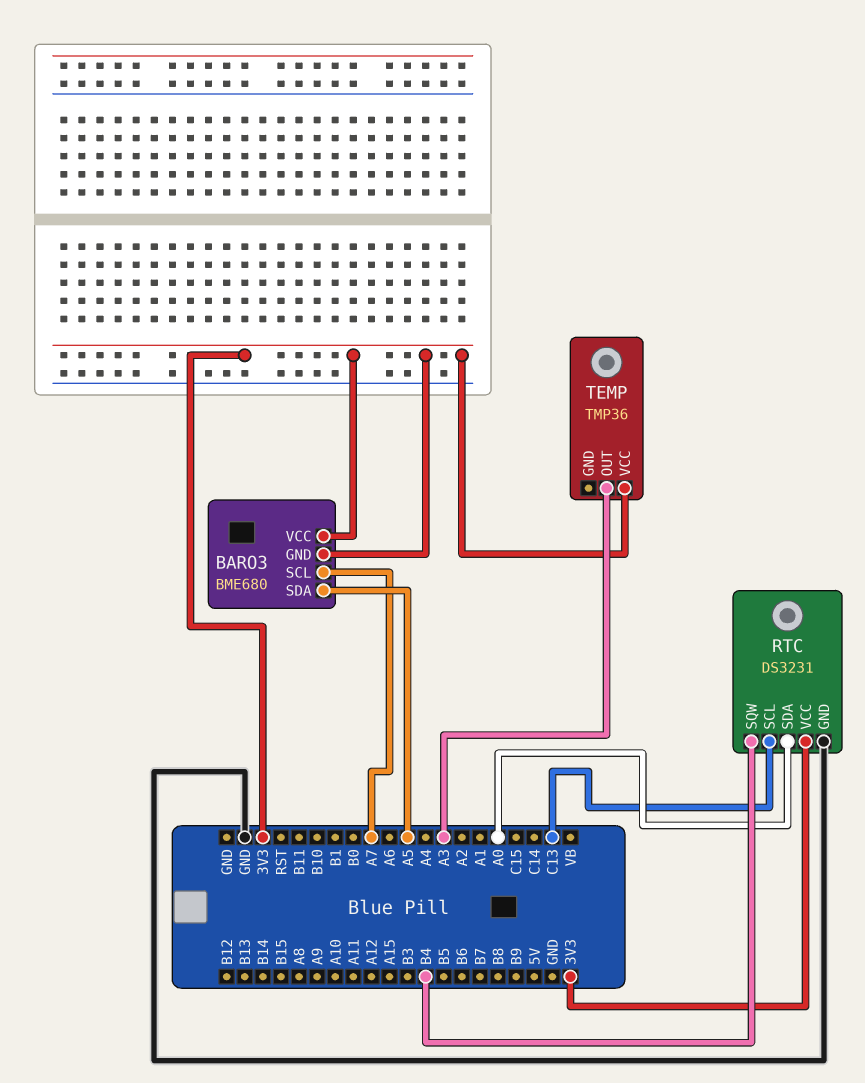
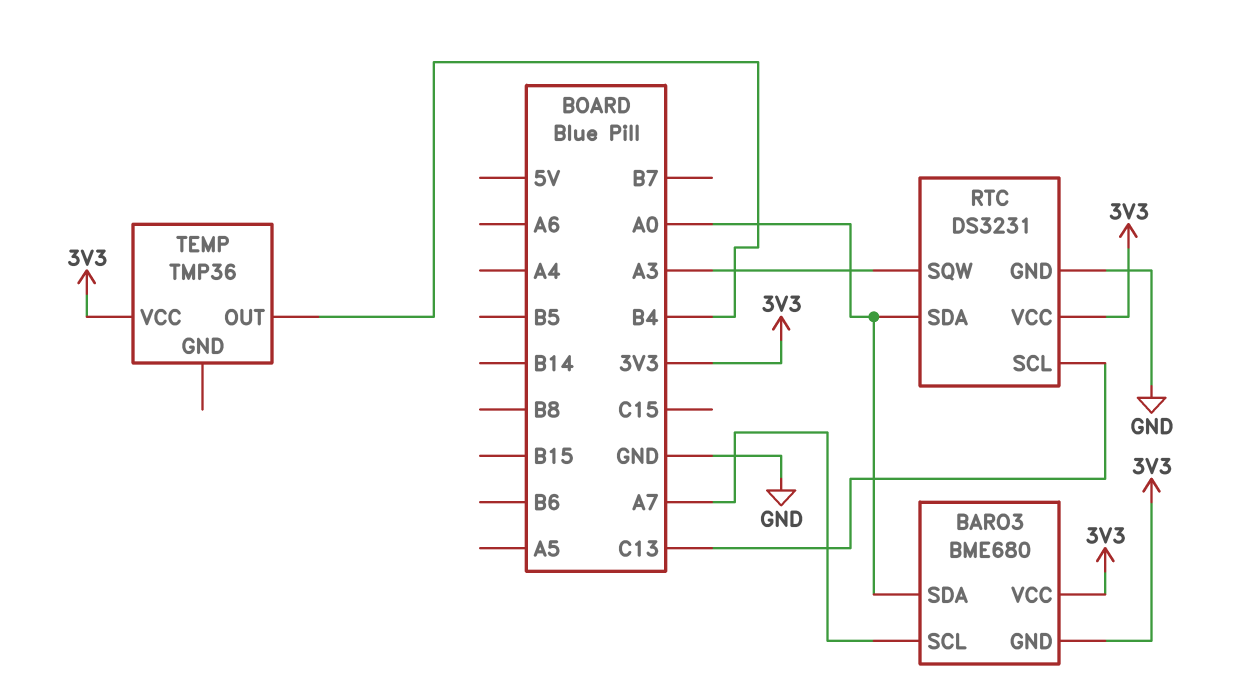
BARO3 pin SDA: A5 -> A0
RTC pin SQW: B4 -> A3
TEMP pin OUT: A3 -> B4

